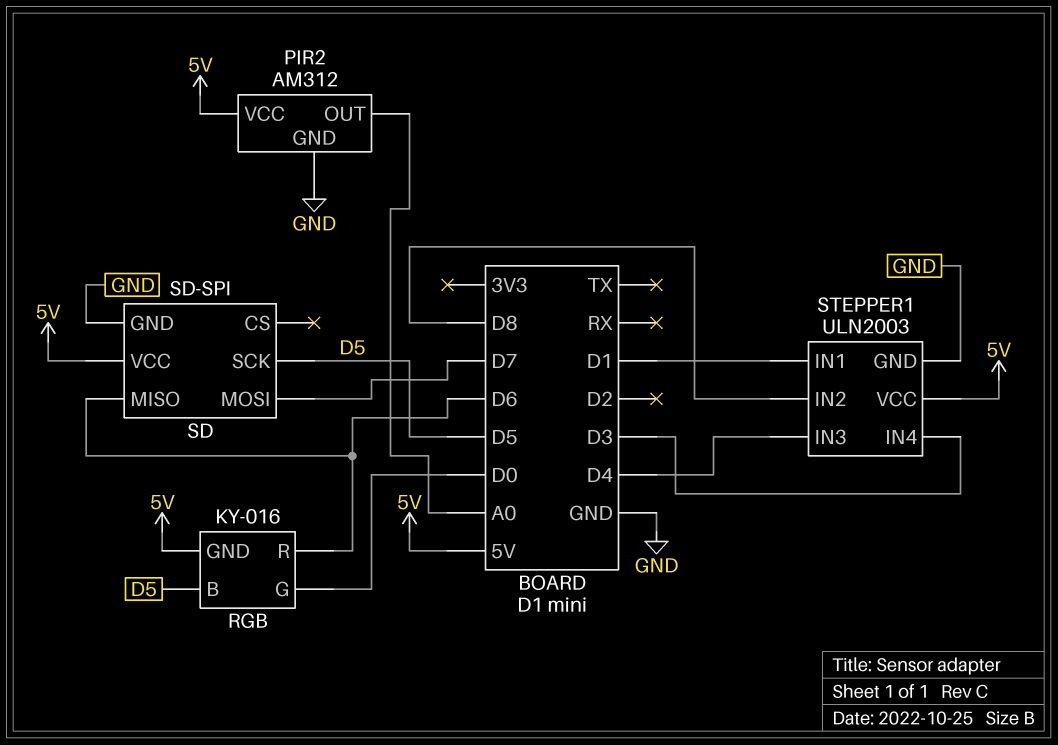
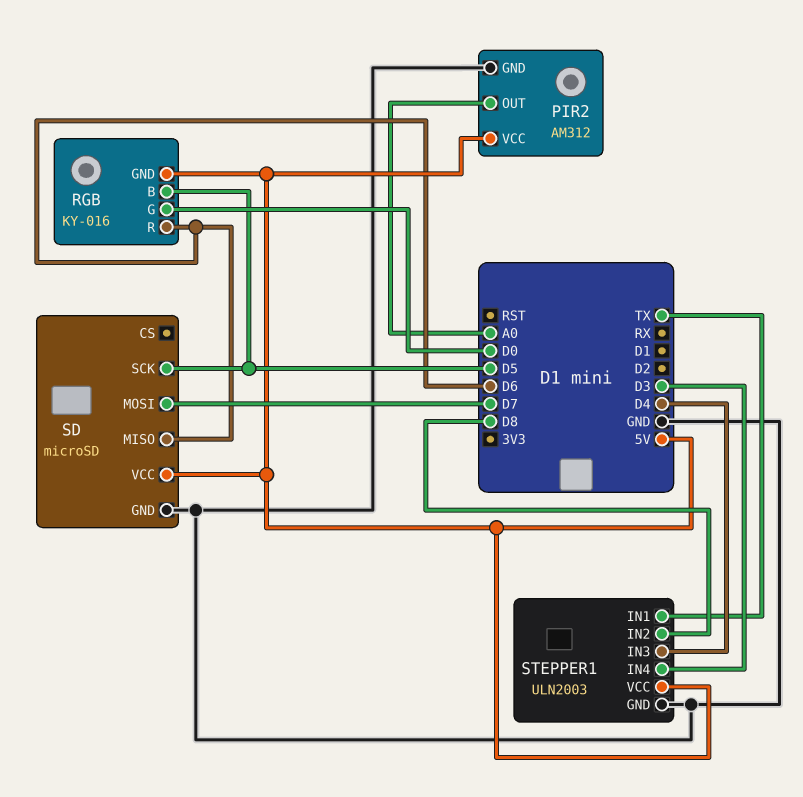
SD: SD-SPI -> microSD
STEPPER1 pin IN1: D1 -> TX

